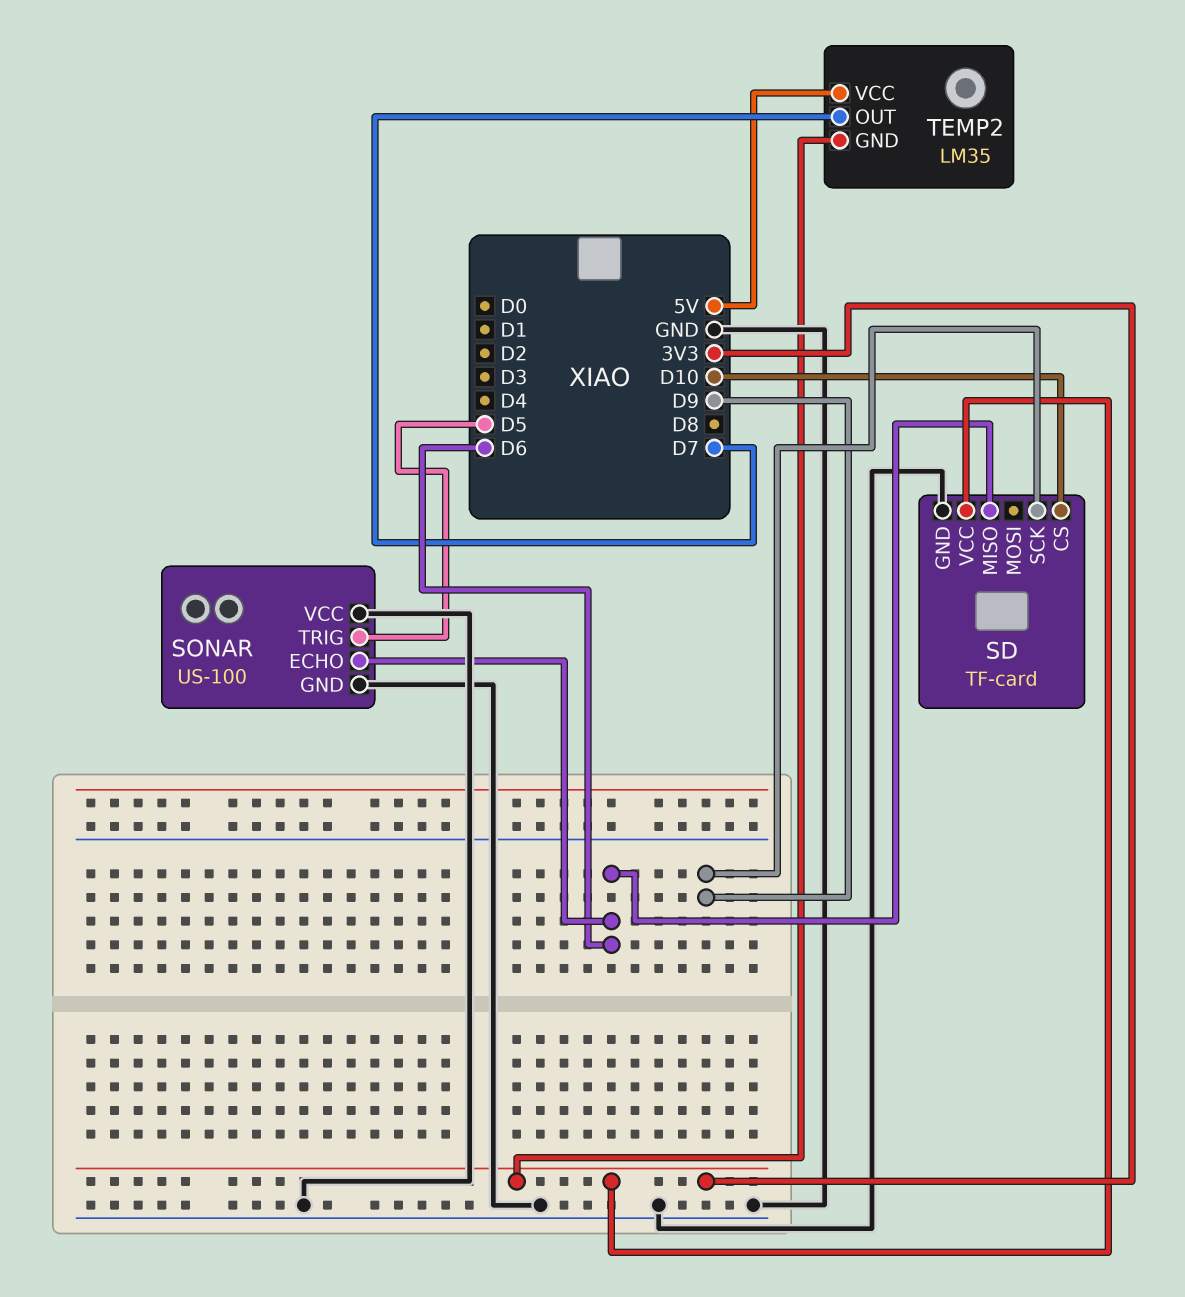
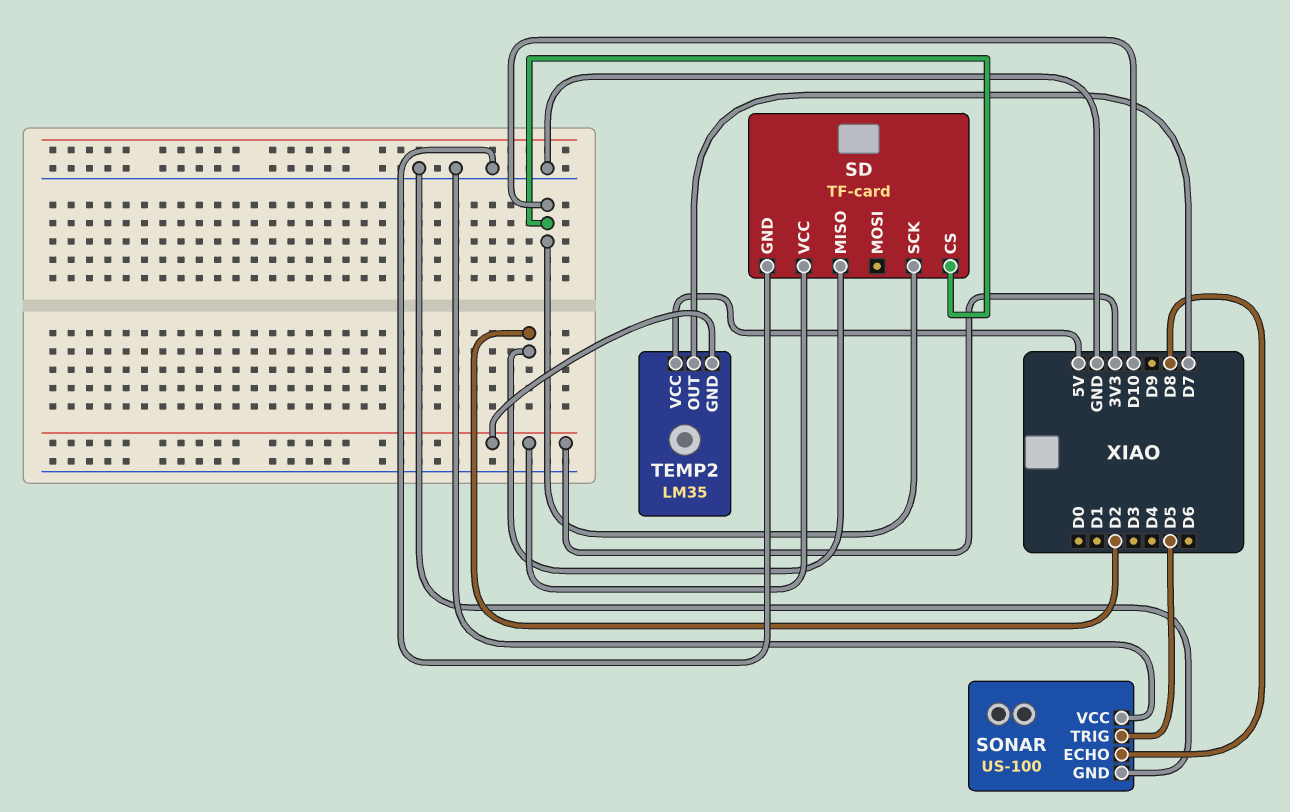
SD pin MISO: D6 -> D2
SD pin SCK: D9 -> D10
SONAR pin ECHO: D6 -> D8

